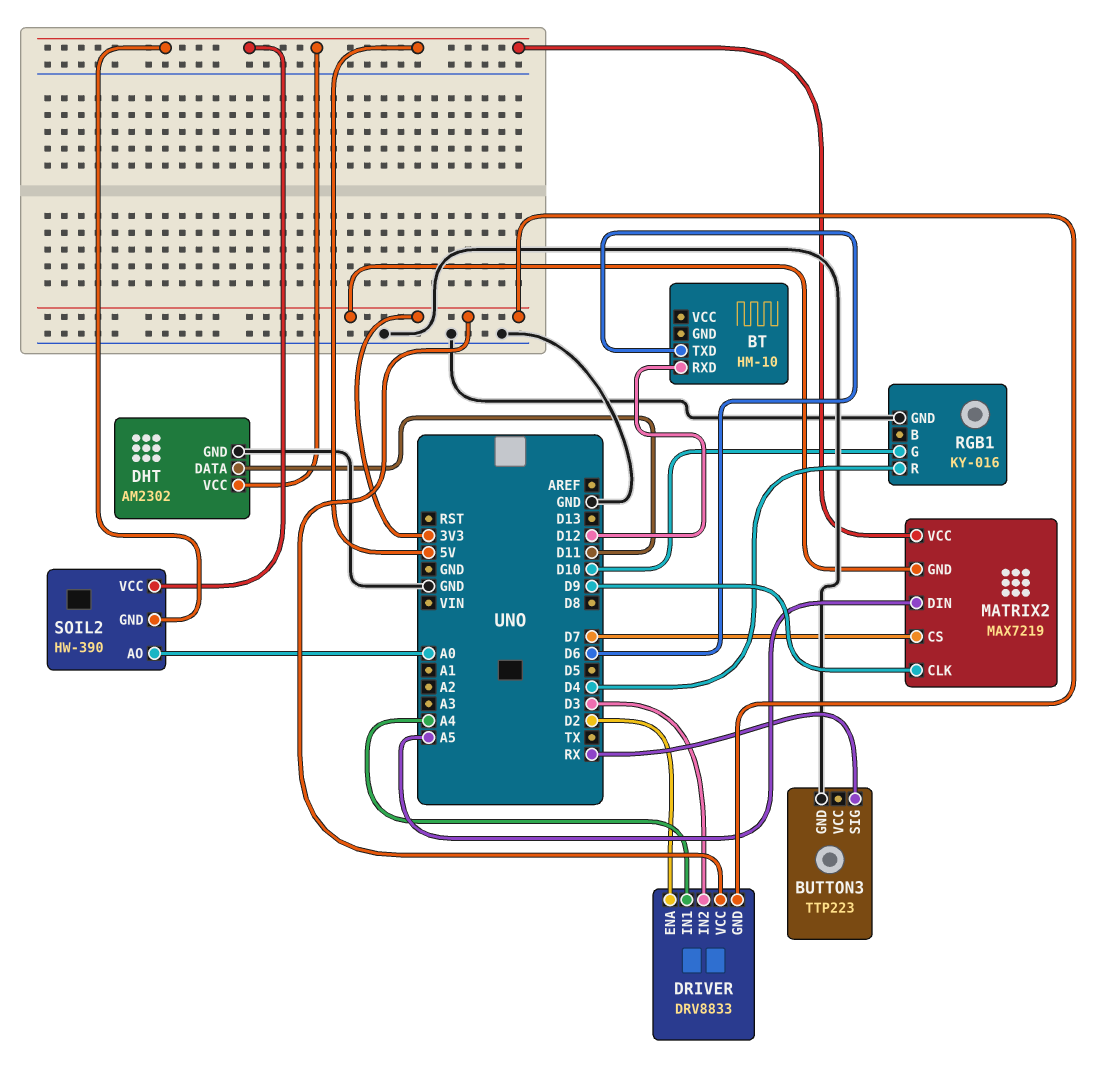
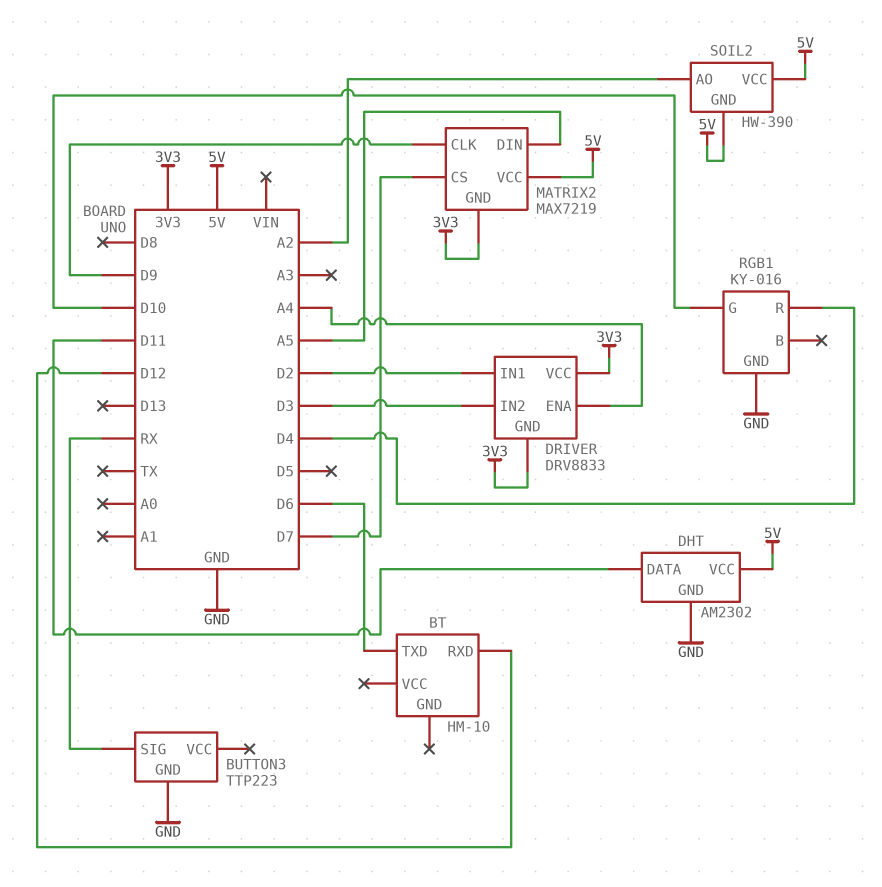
DRIVER pin ENA: D2 -> A4
DRIVER pin IN1: A4 -> D2
SOIL2 pin AO: A0 -> A2

